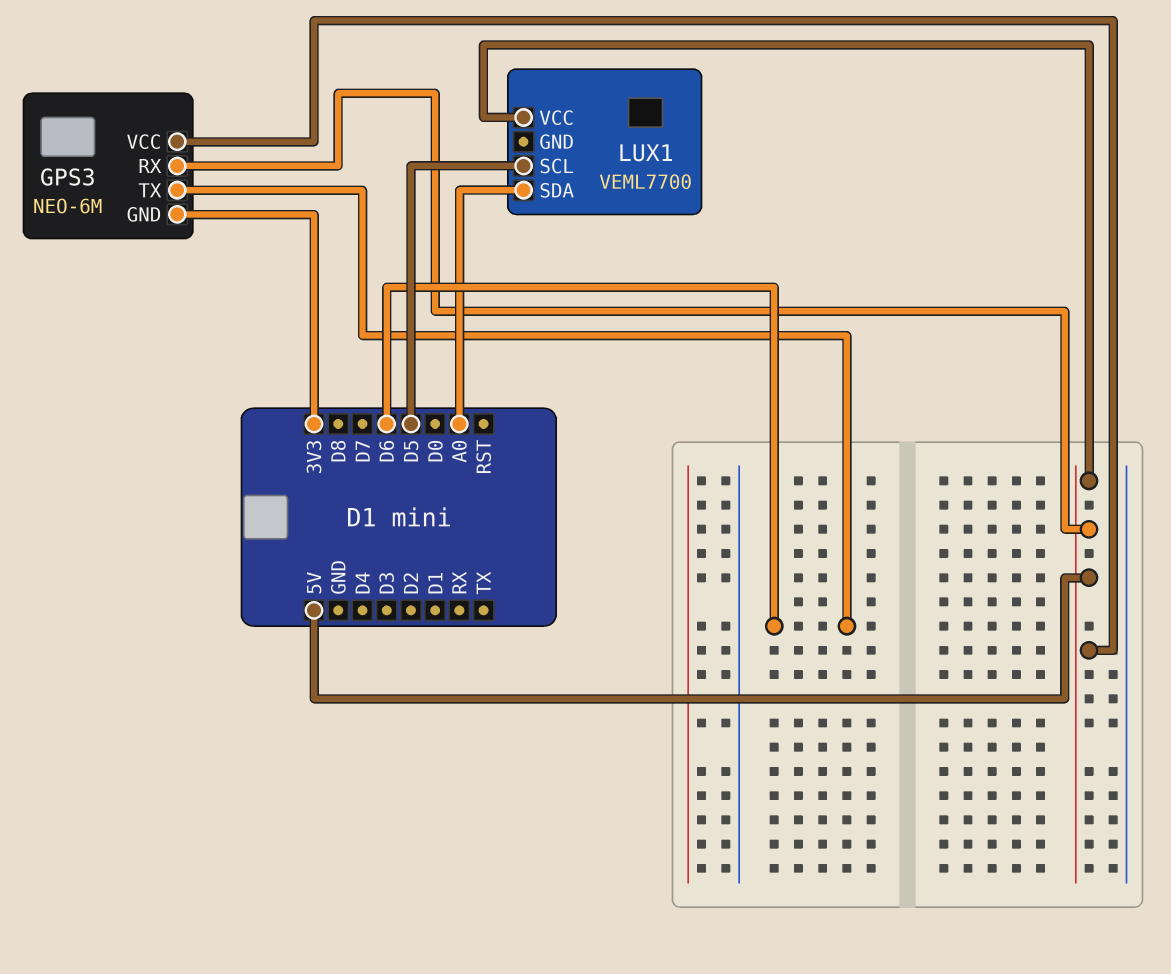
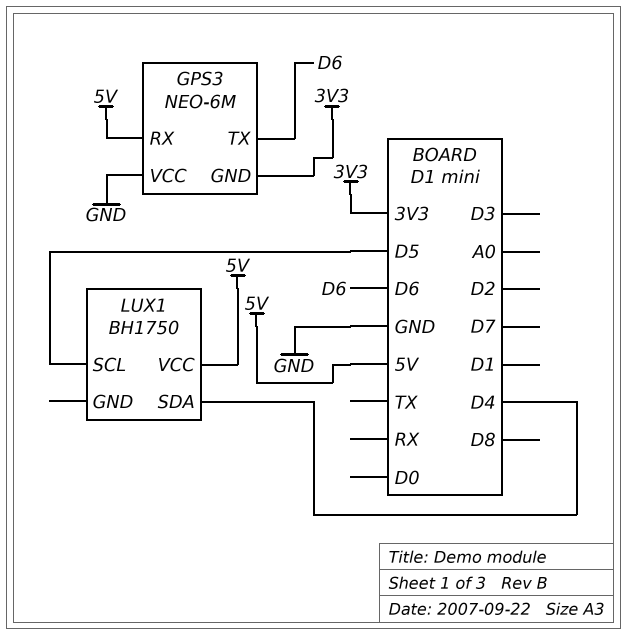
GPS3 pin VCC: 5V -> GND
LUX1: VEML7700 -> BH1750
LUX1 pin SDA: A0 -> D4

